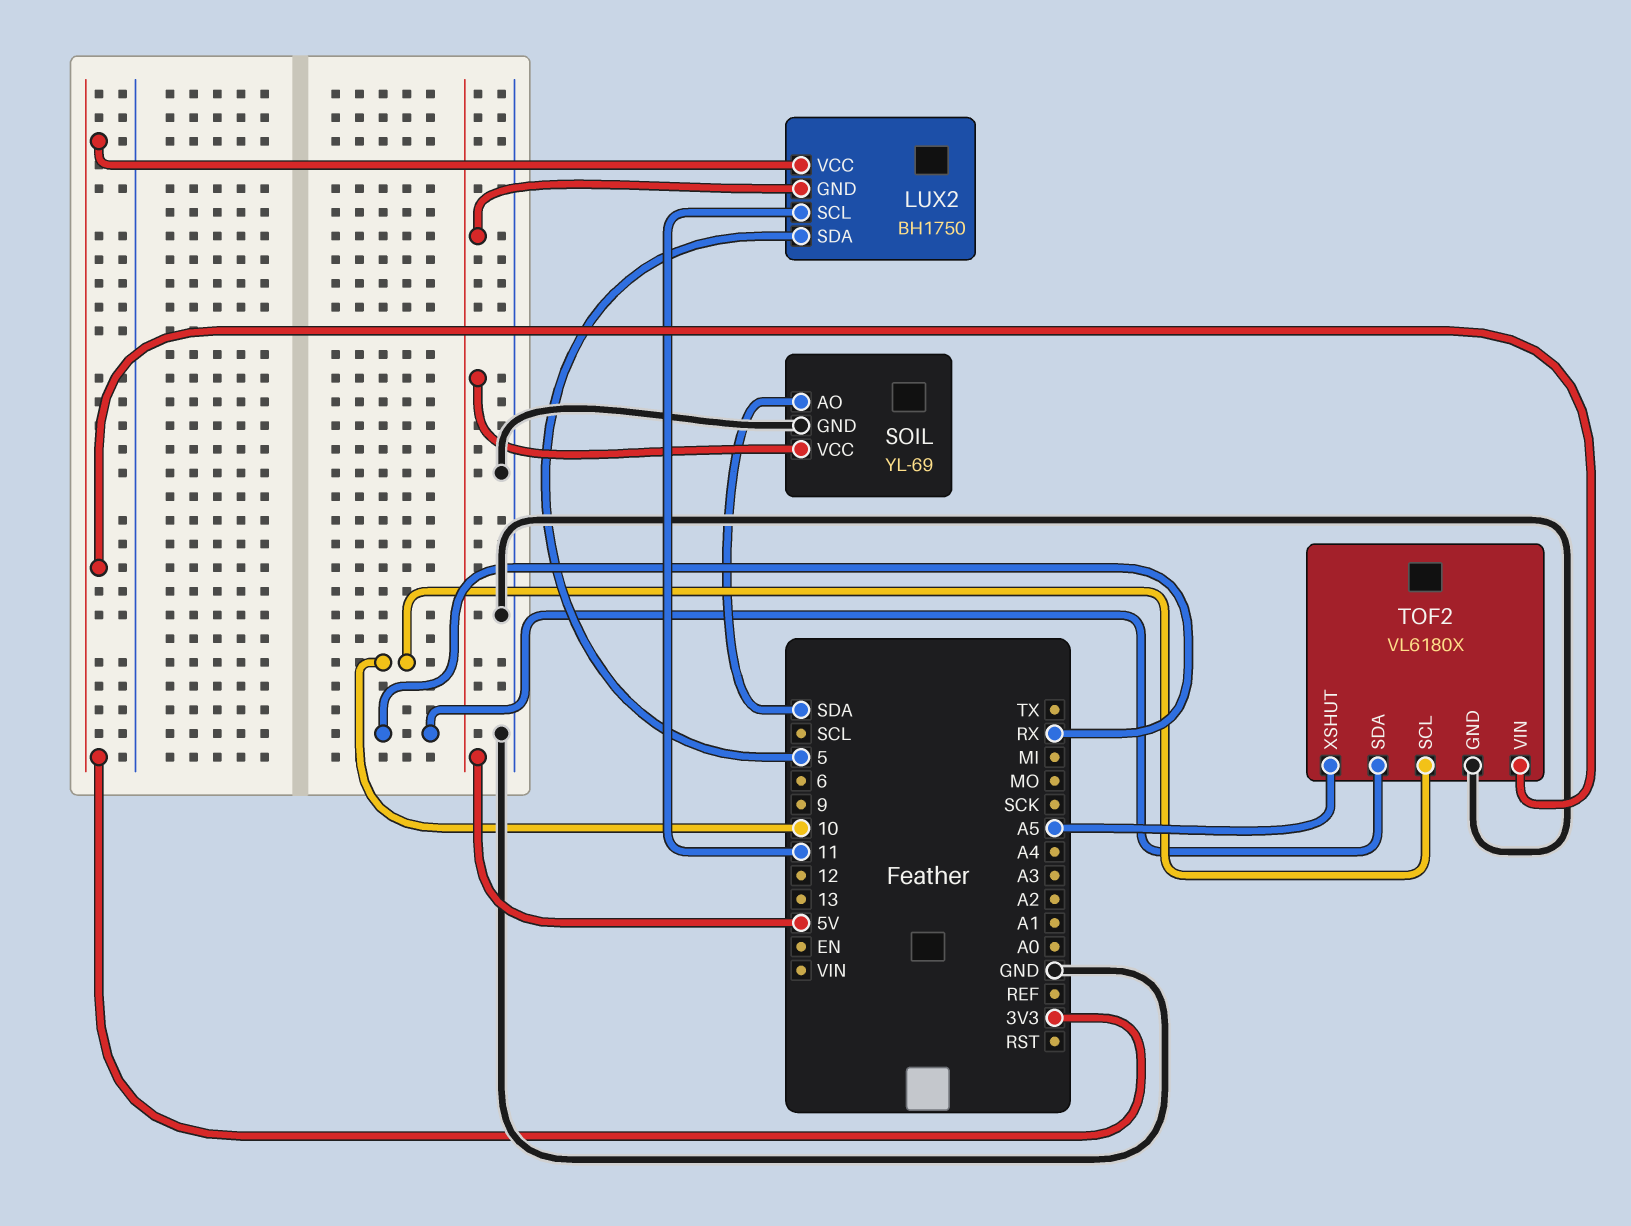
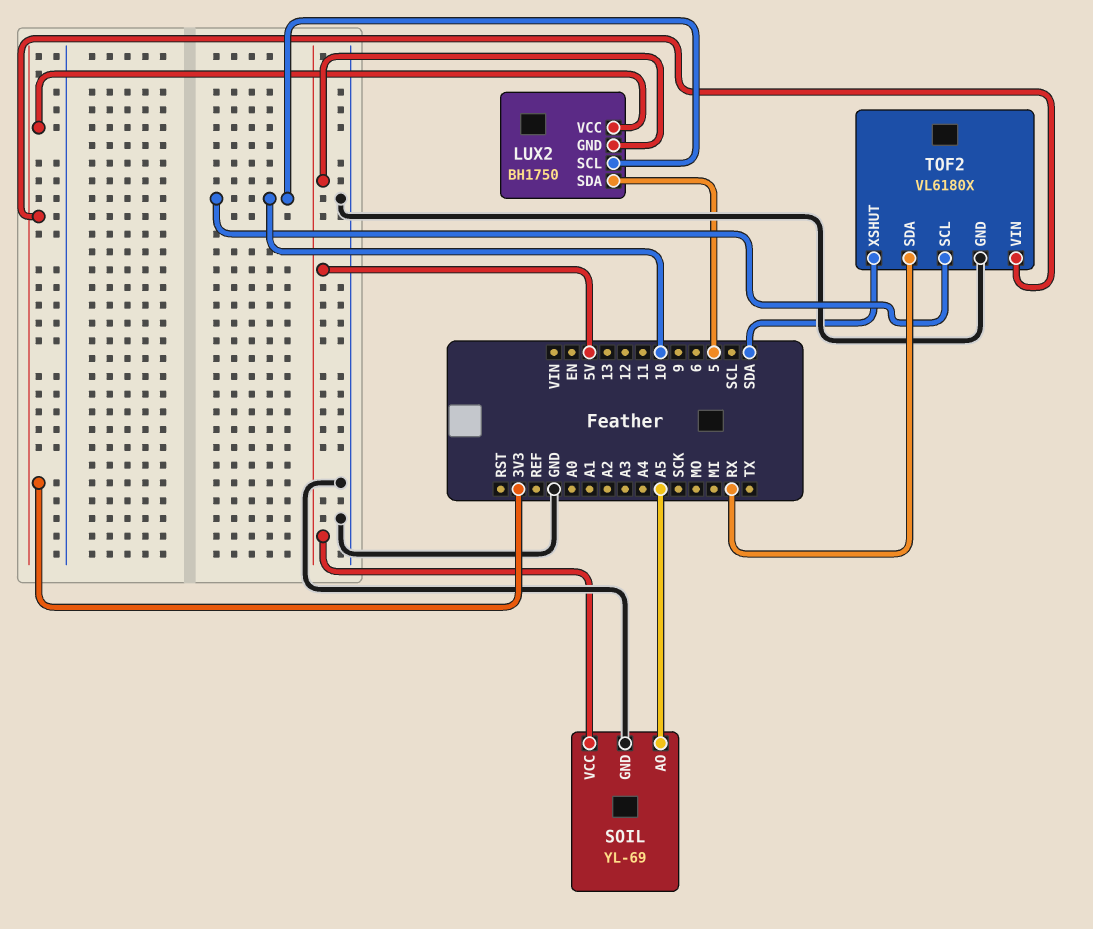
LUX2 pin SCL: 11 -> 10
SOIL pin AO: SDA -> A5
TOF2 pin XSHUT: A5 -> SDA

